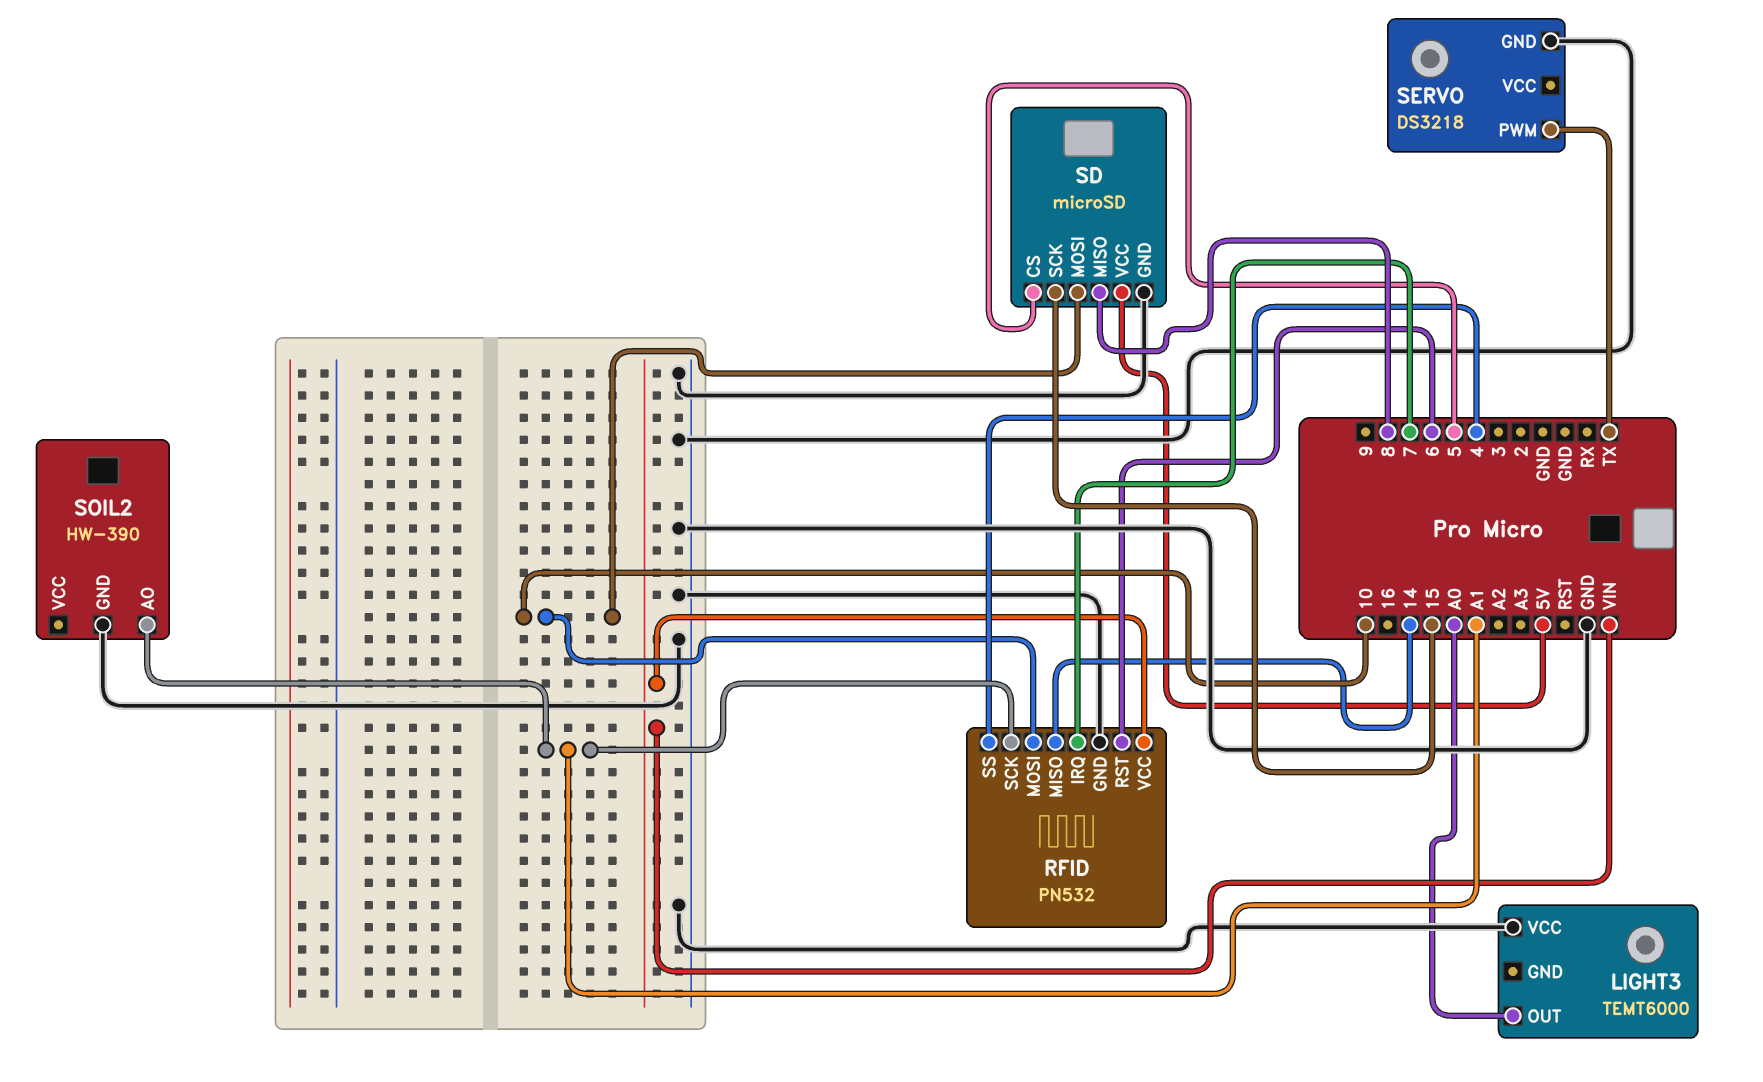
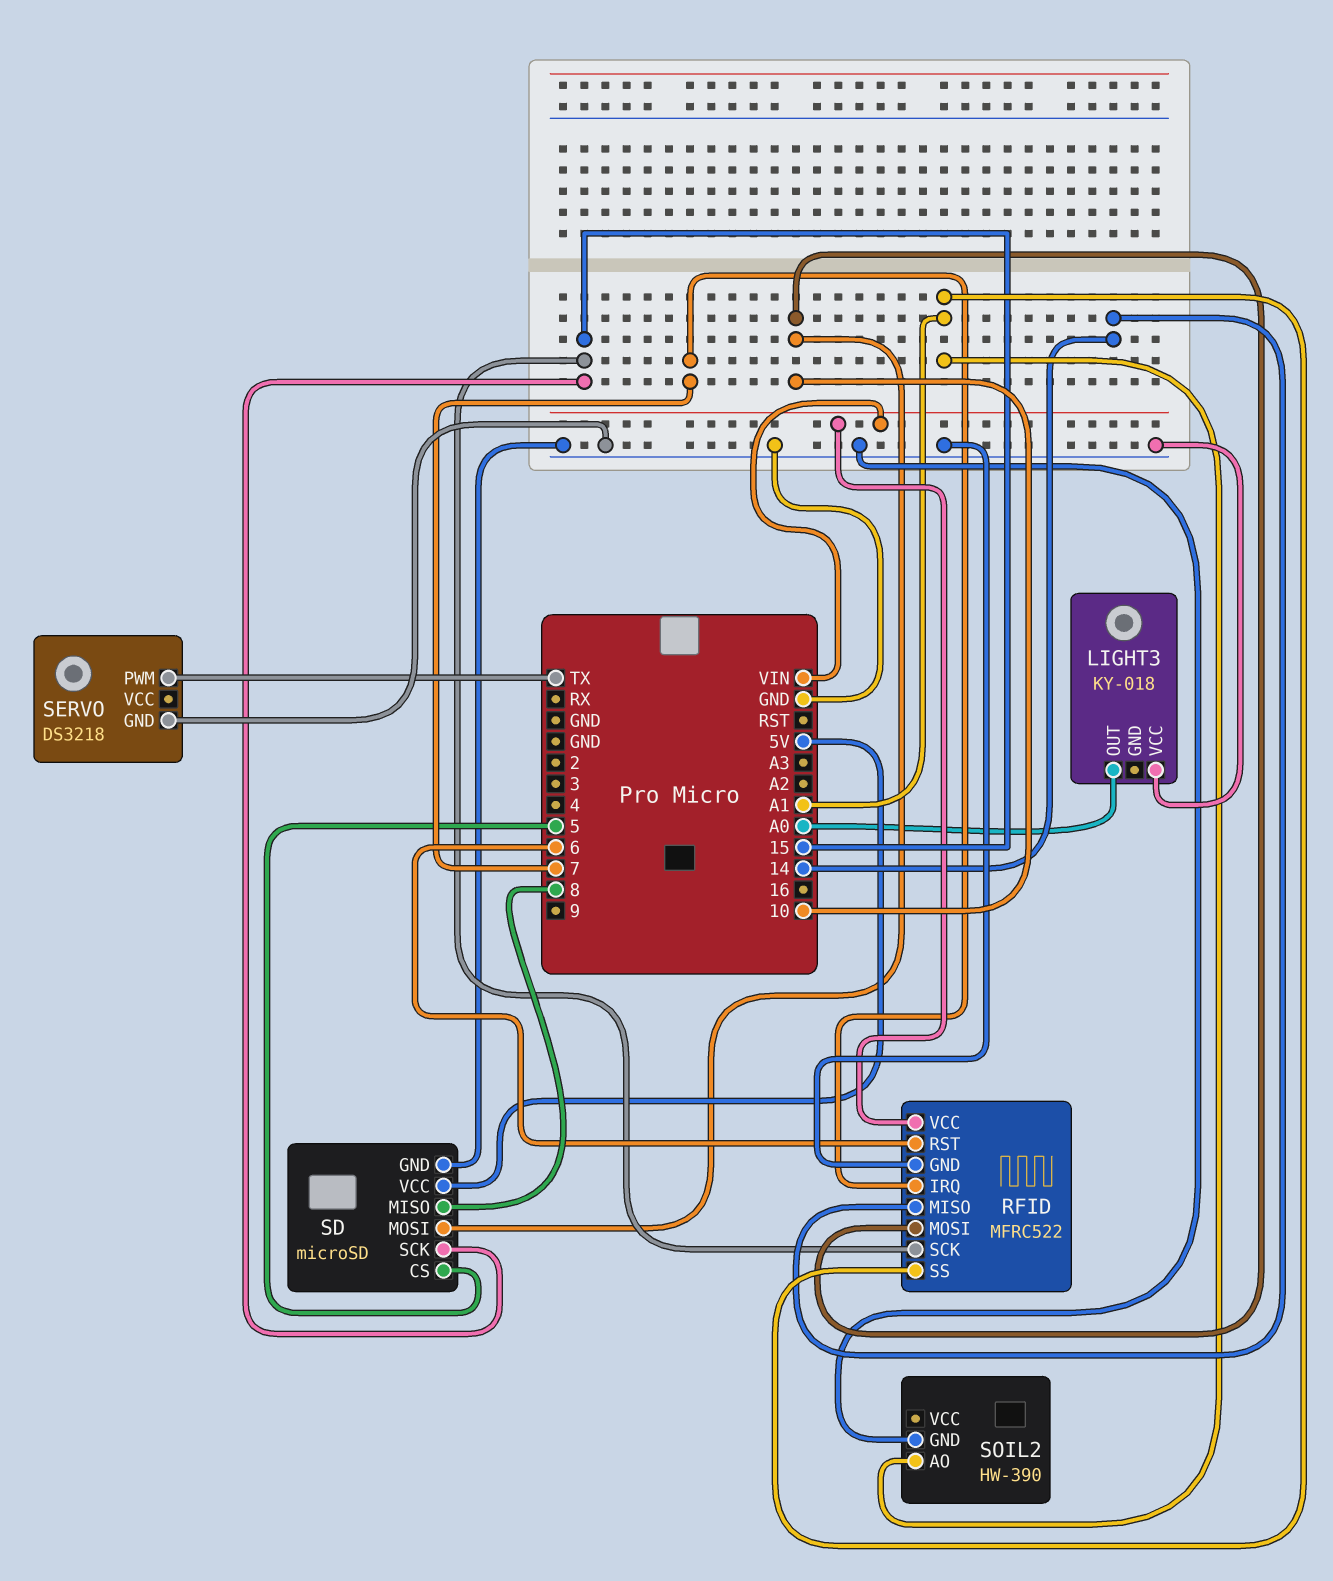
LIGHT3: TEMT6000 -> KY-018
RFID: PN532 -> MFRC522
RFID pin SCK: A1 -> 15
RFID pin SS: 4 -> A1

